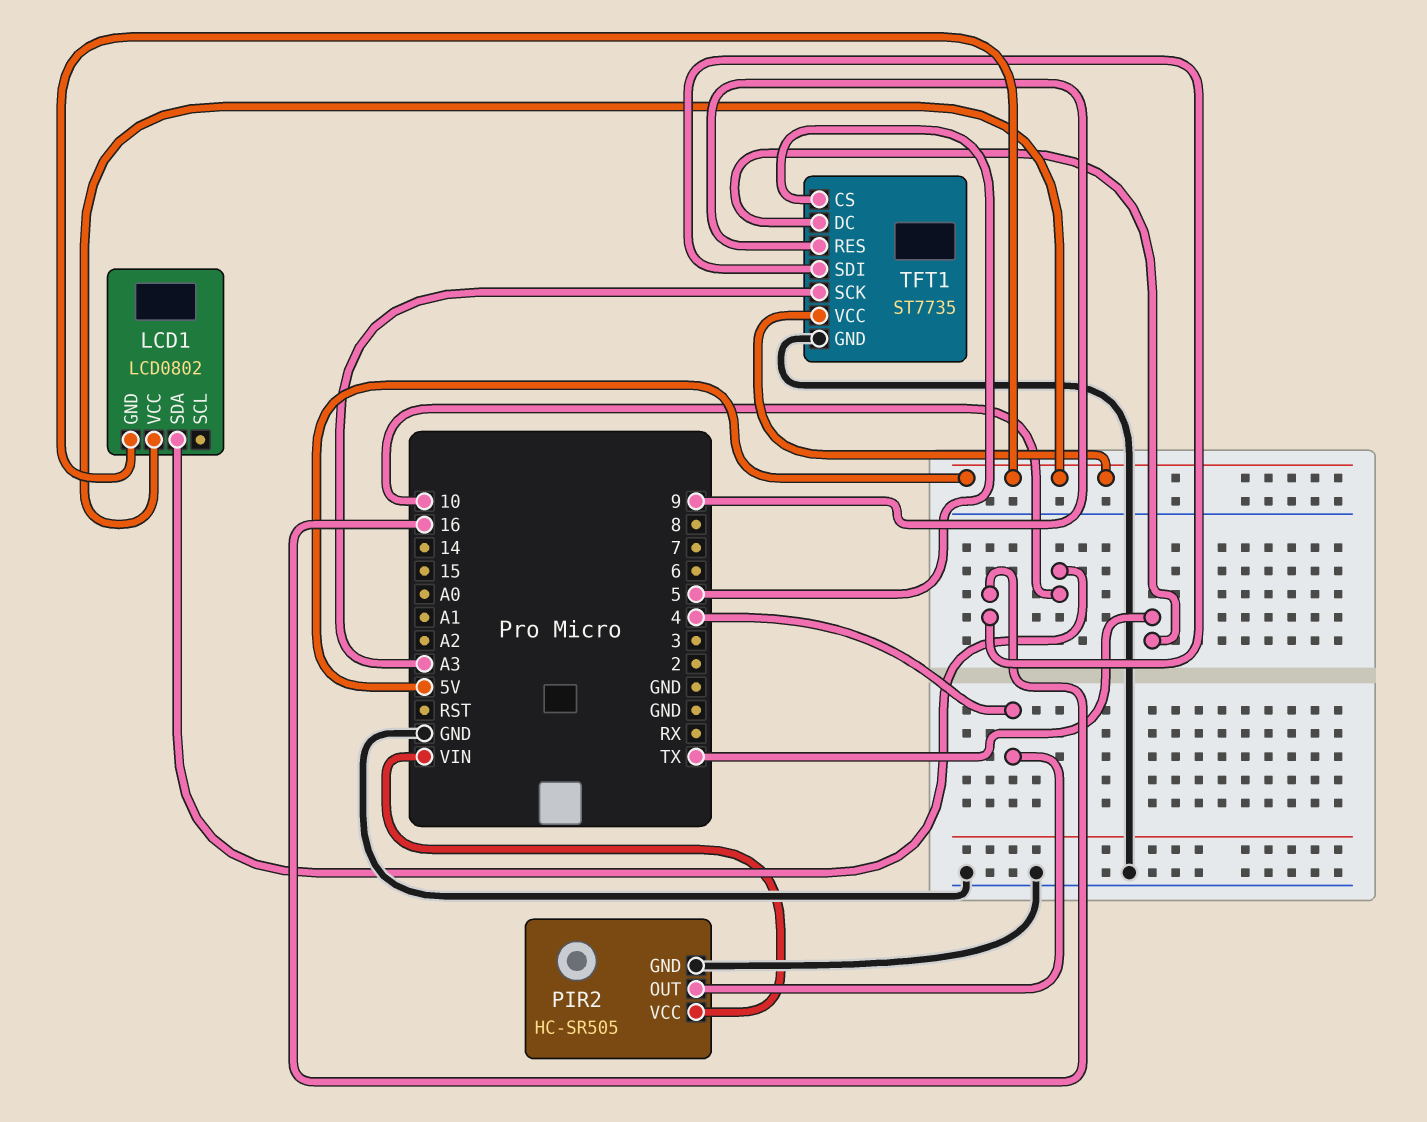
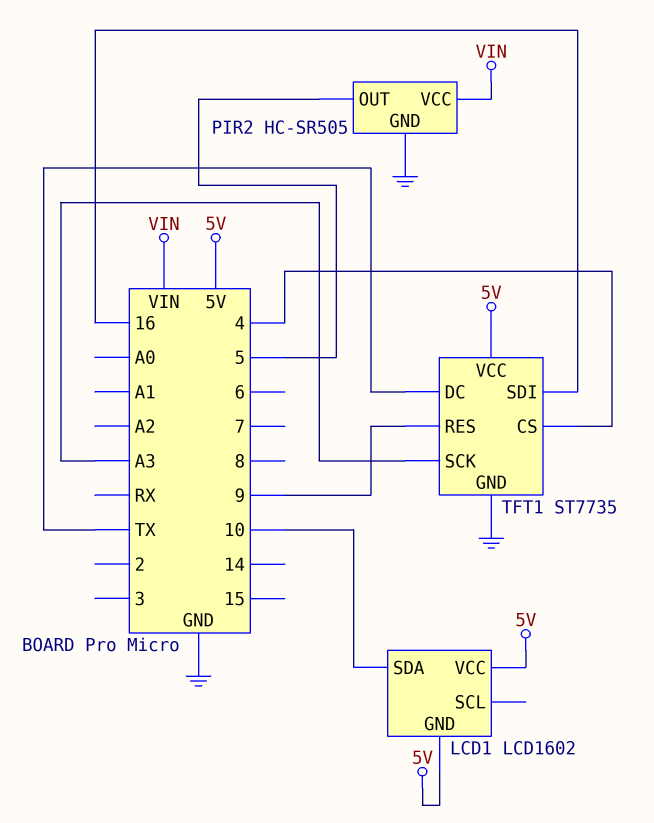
LCD1: LCD0802 -> LCD1602
PIR2 pin OUT: 4 -> 5
TFT1 pin CS: 5 -> 4

